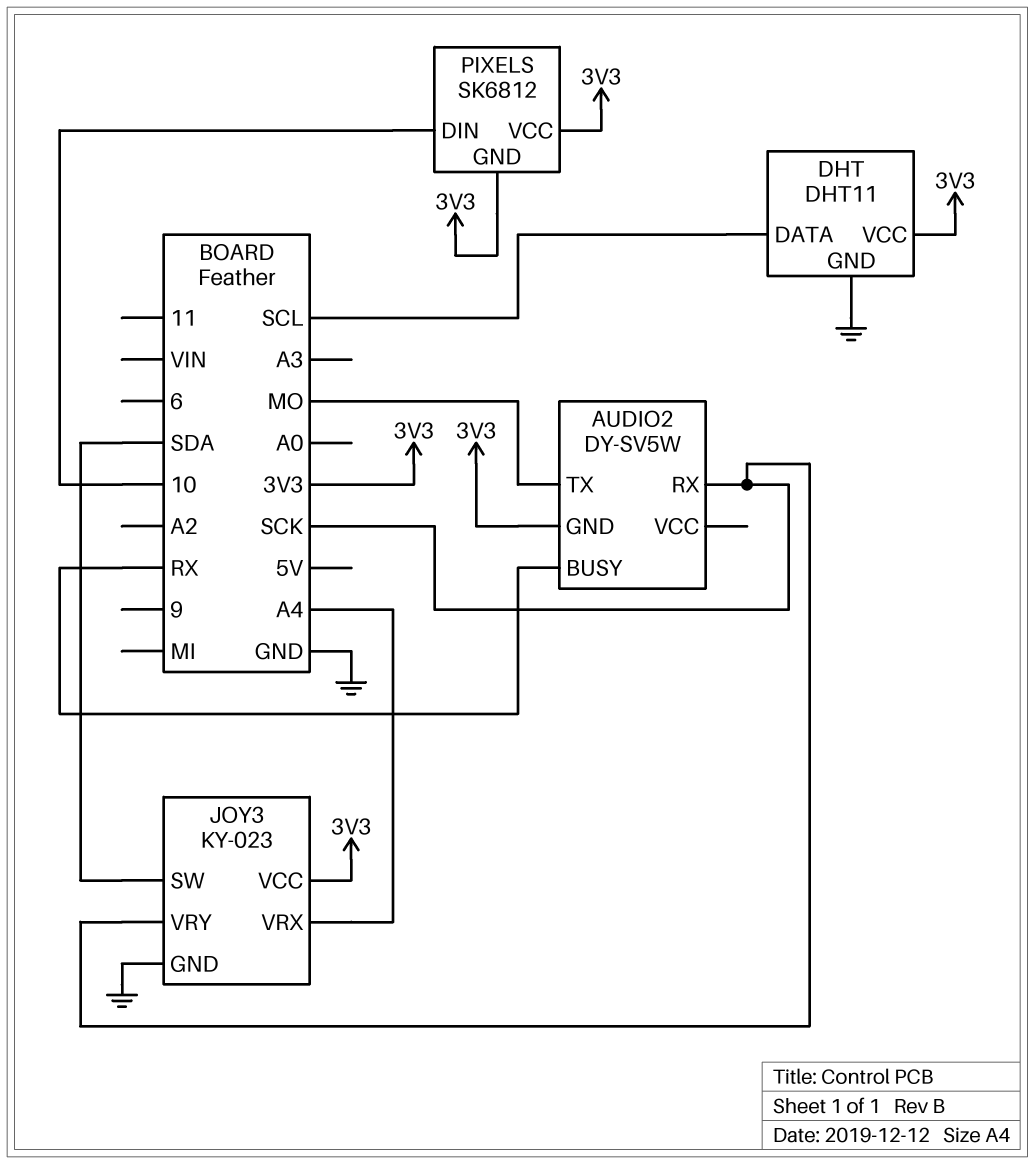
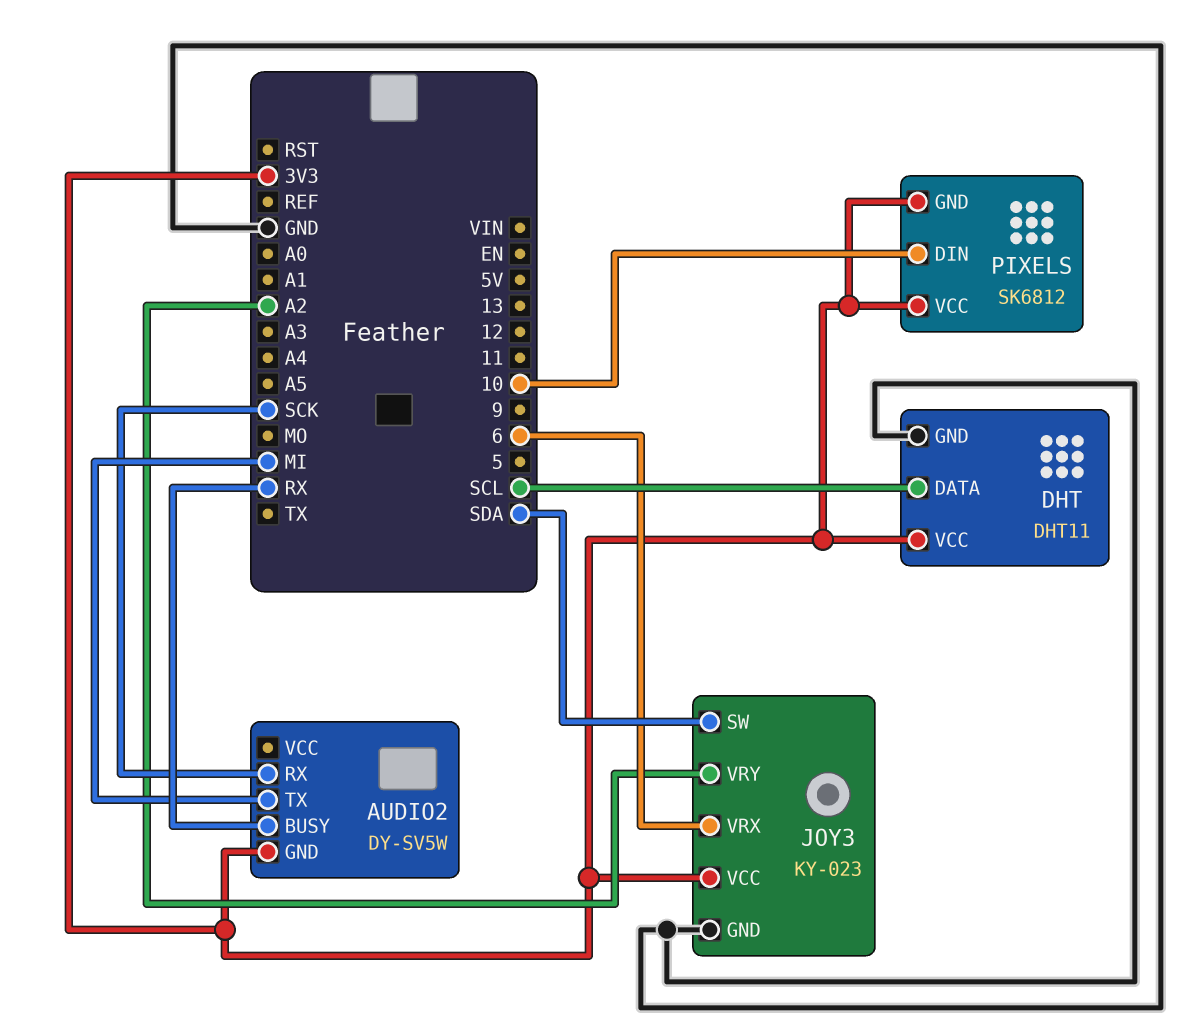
AUDIO2 pin TX: MO -> MI
JOY3 pin VRX: A4 -> 6
JOY3 pin VRY: SCK -> A2

